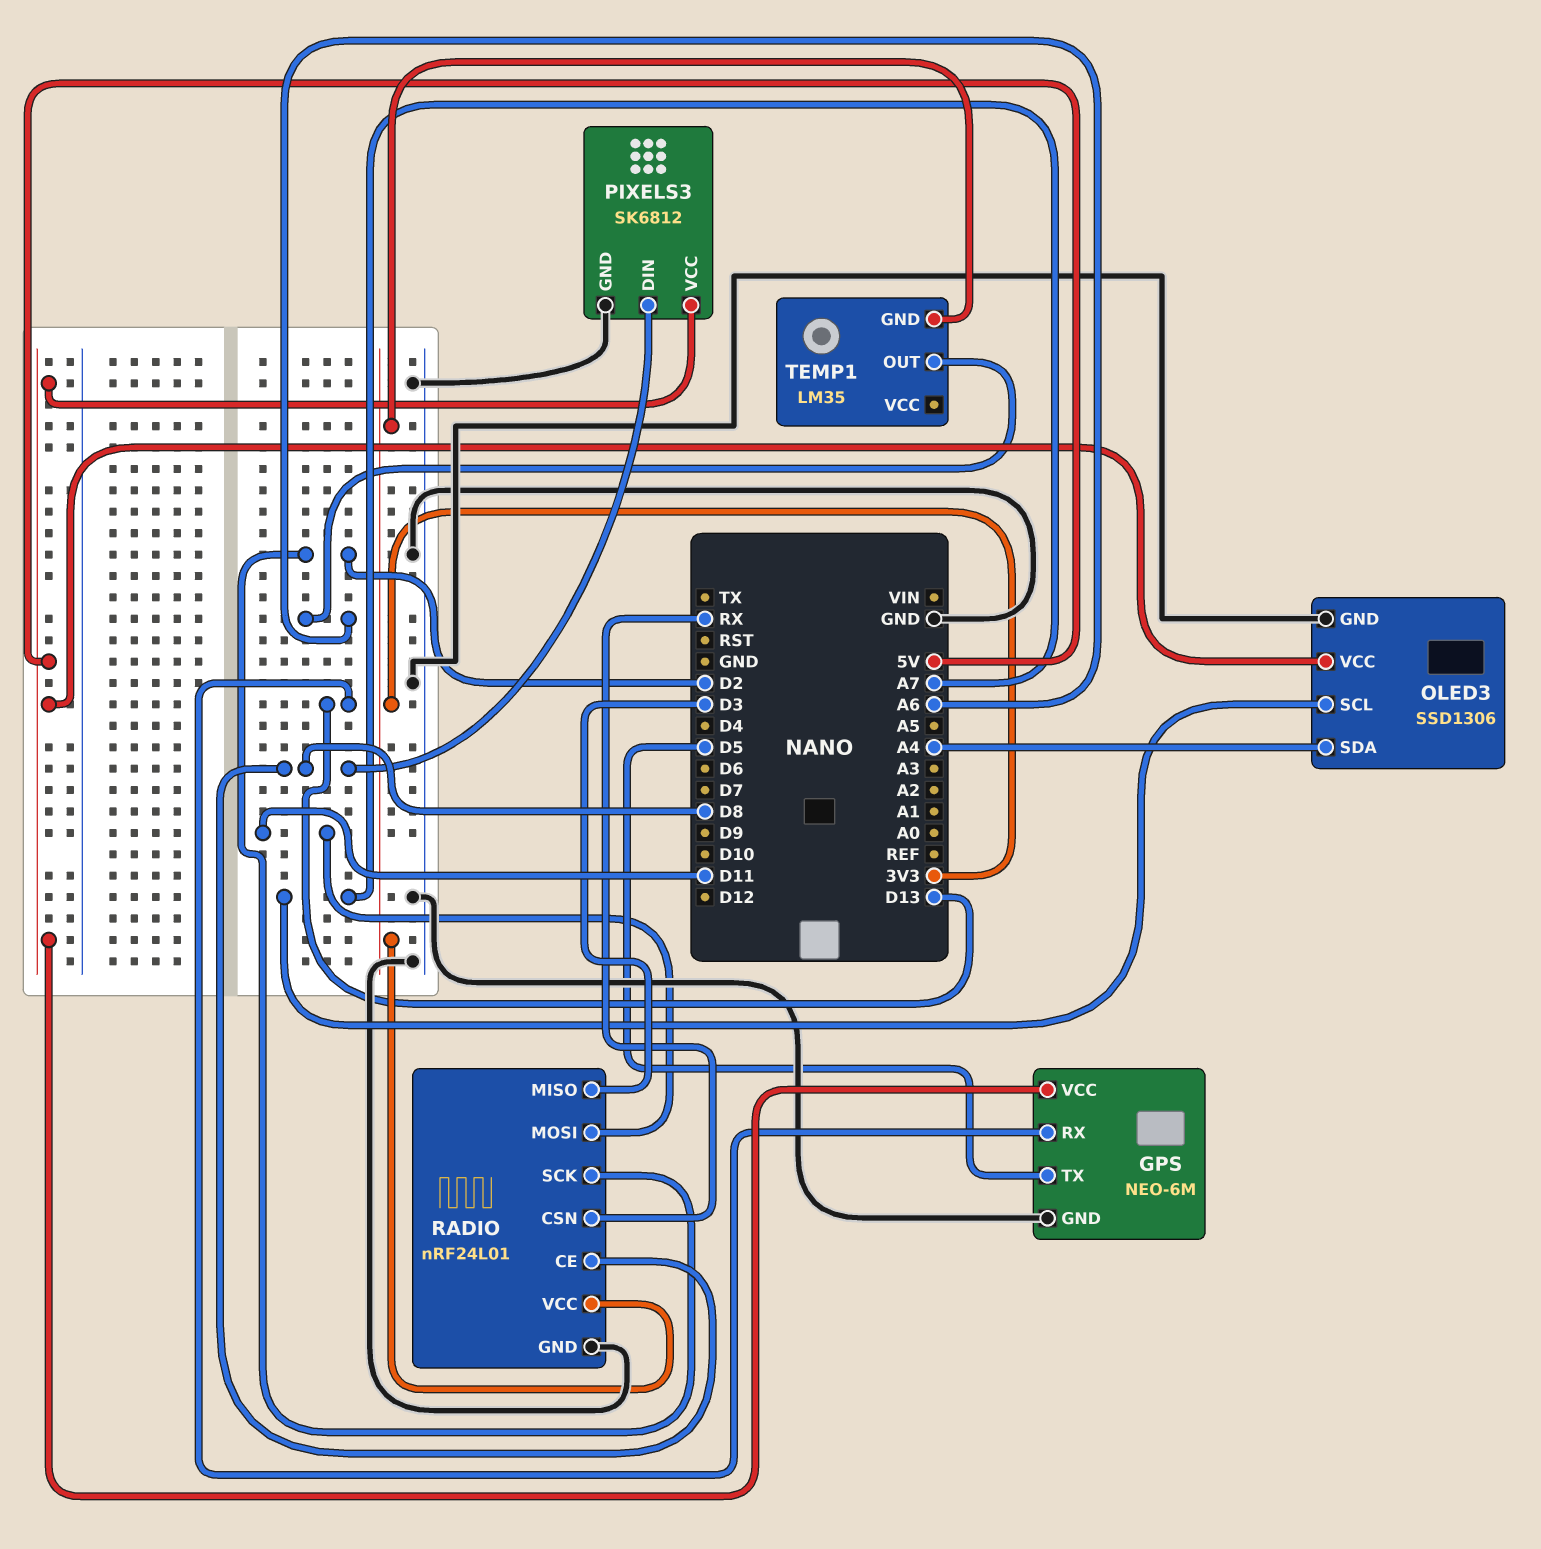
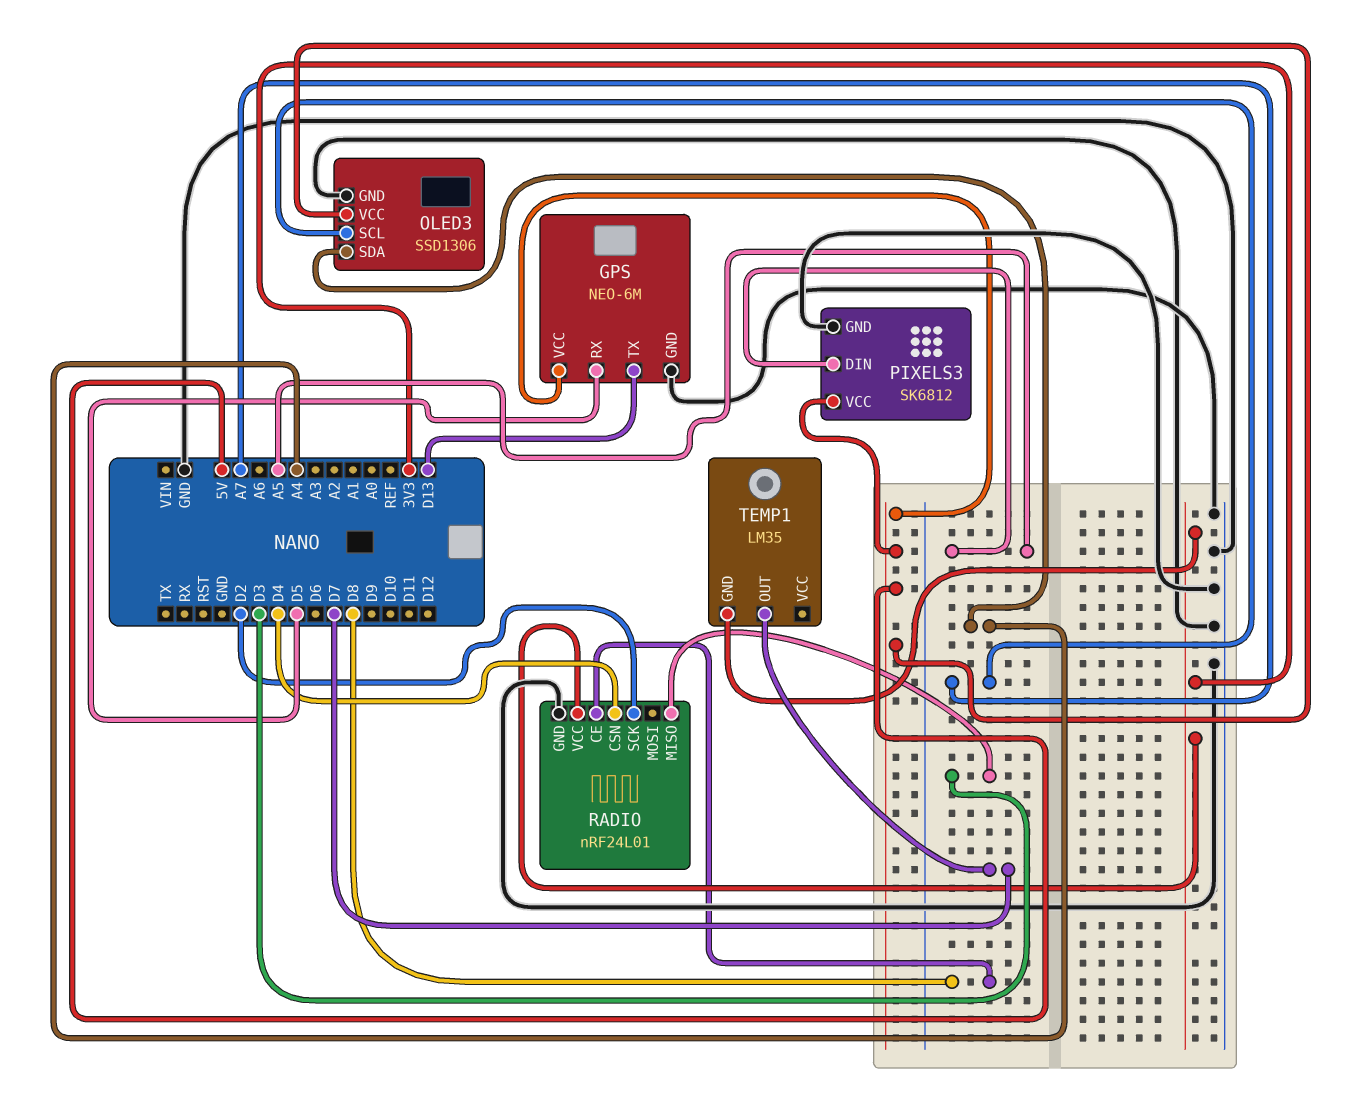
GPS pin RX: D13 -> D5
GPS pin TX: D5 -> D13
PIXELS3 pin DIN: D8 -> A5
RADIO pin CSN: RX -> D4
RADIO pin MOSI: D11 -> none
TEMP1 pin OUT: A6 -> D7

